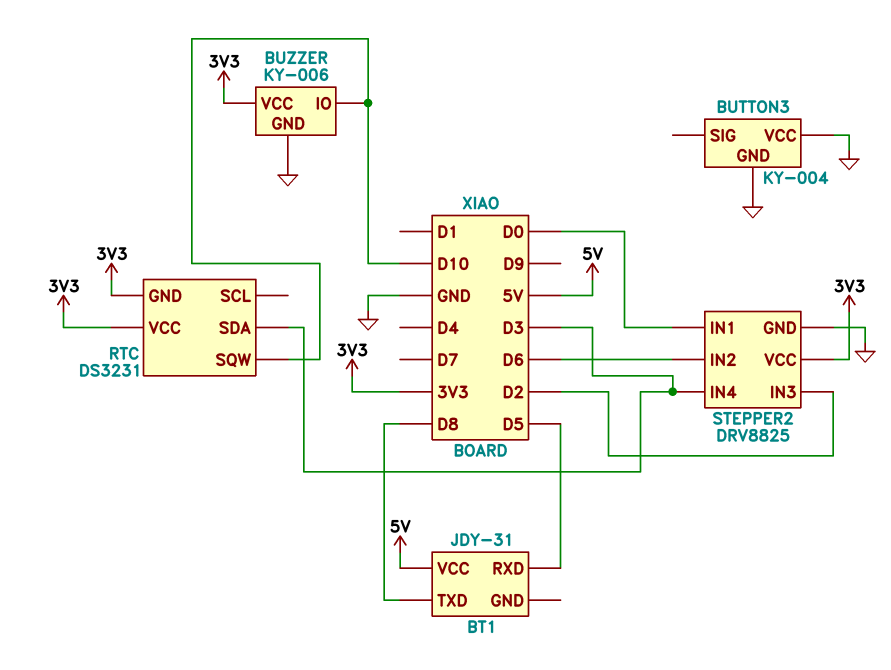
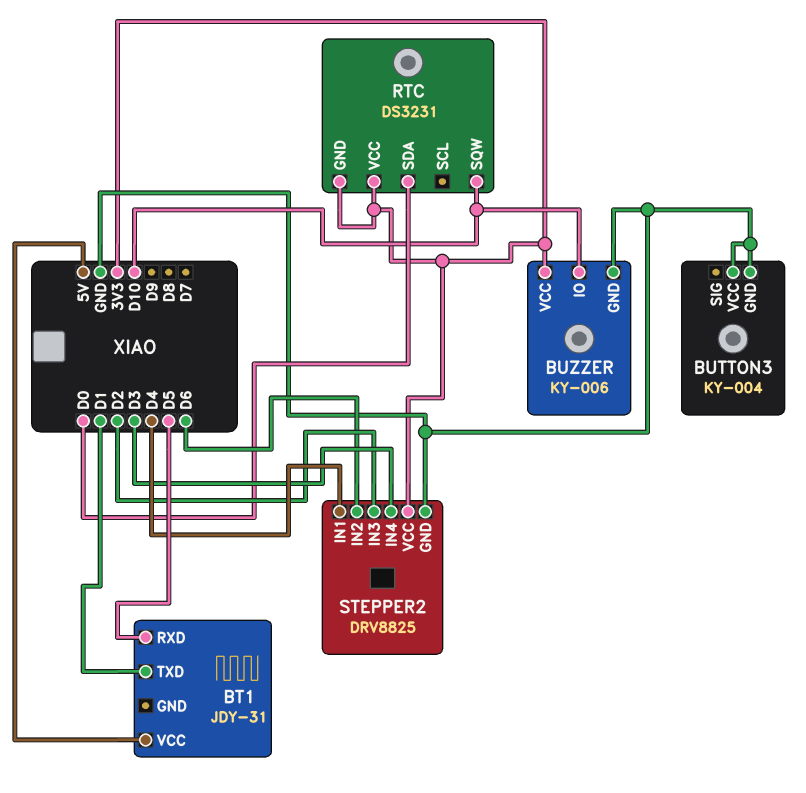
BT1 pin TXD: D8 -> D1
RTC pin SDA: D3 -> D0
STEPPER2 pin IN1: D0 -> D4

